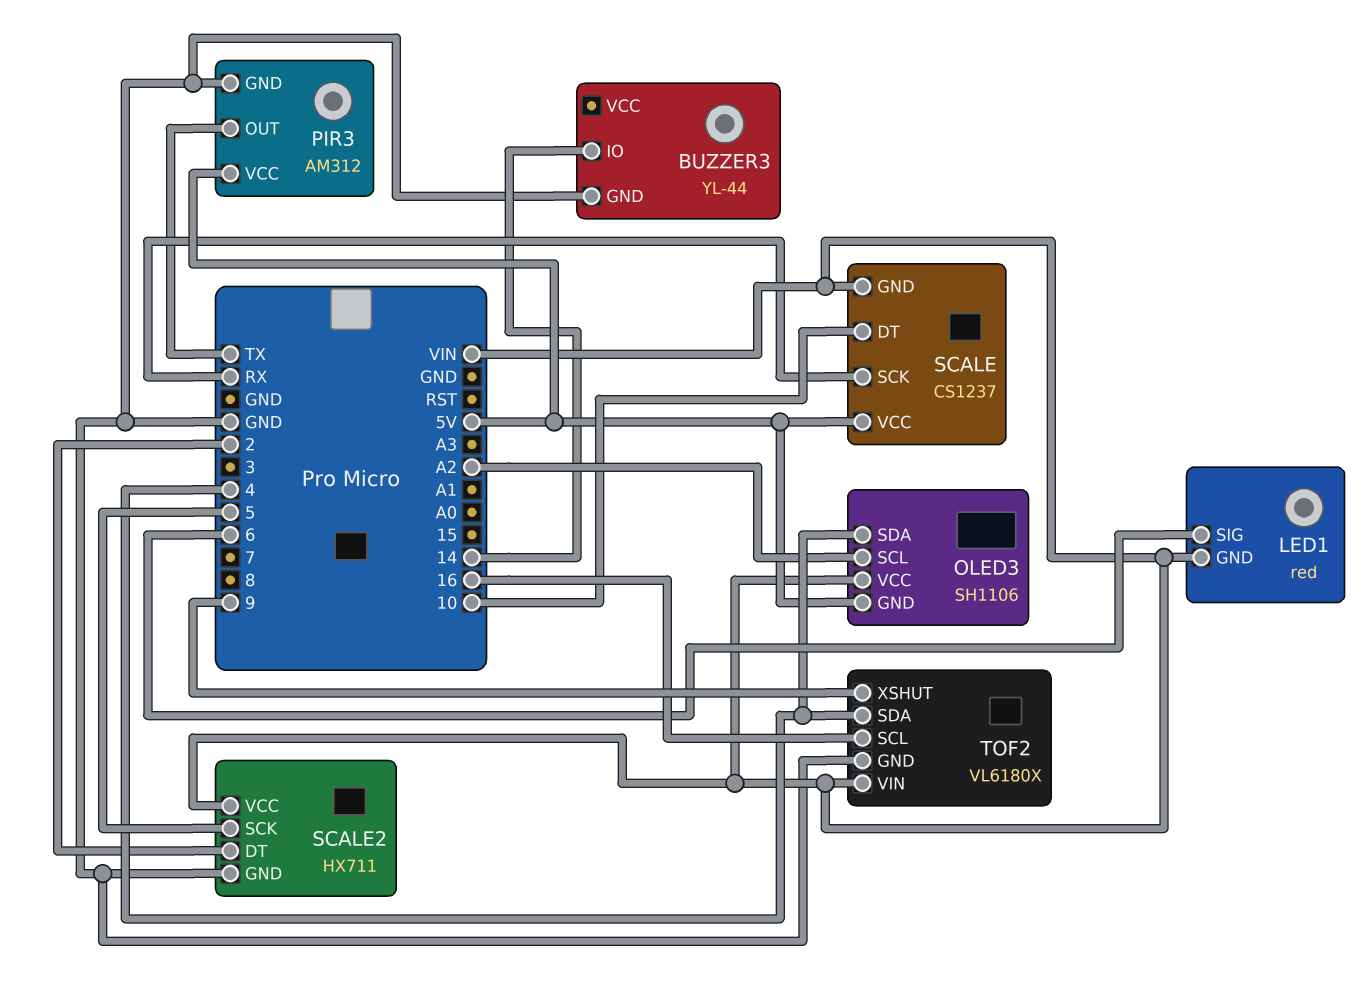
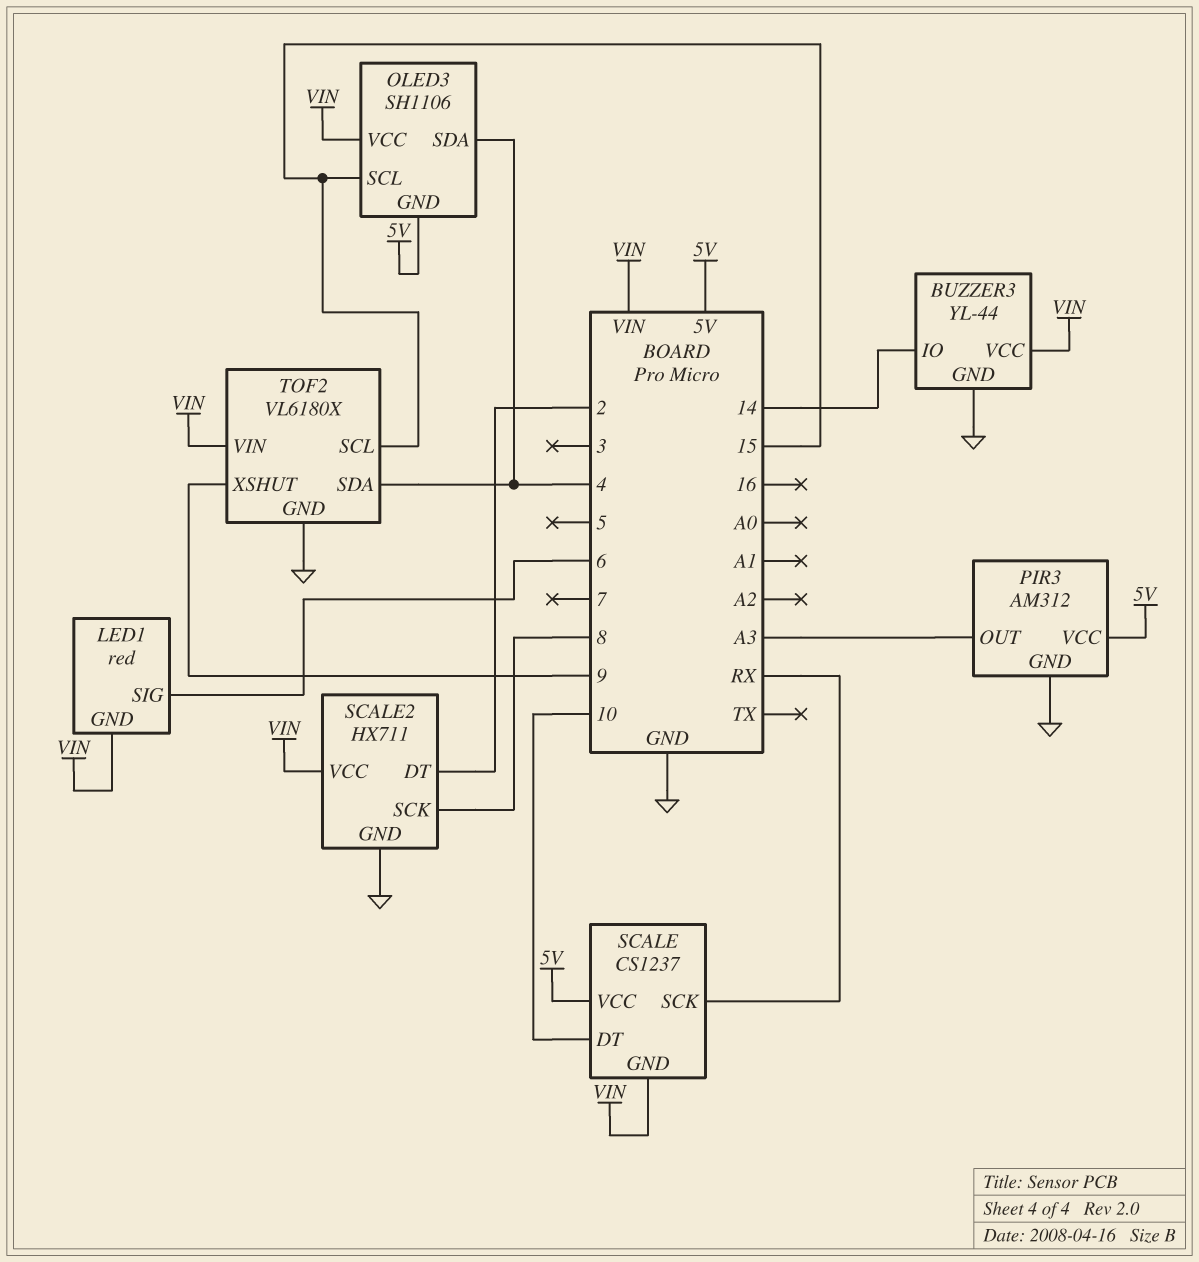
BUZZER3 pin VCC: none -> VIN
OLED3 pin SCL: A2 -> 15
PIR3 pin OUT: TX -> A3
SCALE2 pin SCK: 5 -> 8
TOF2 pin SCL: 16 -> 15

